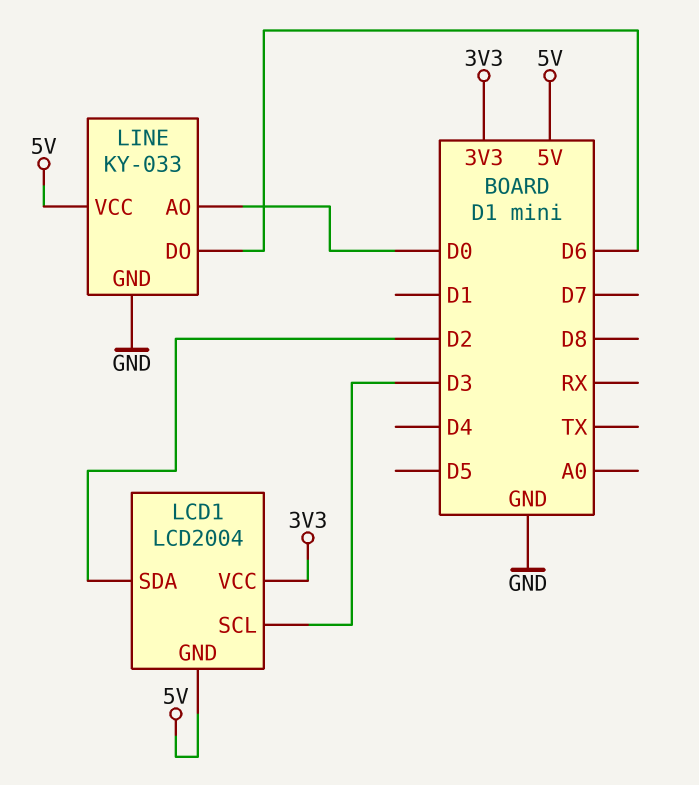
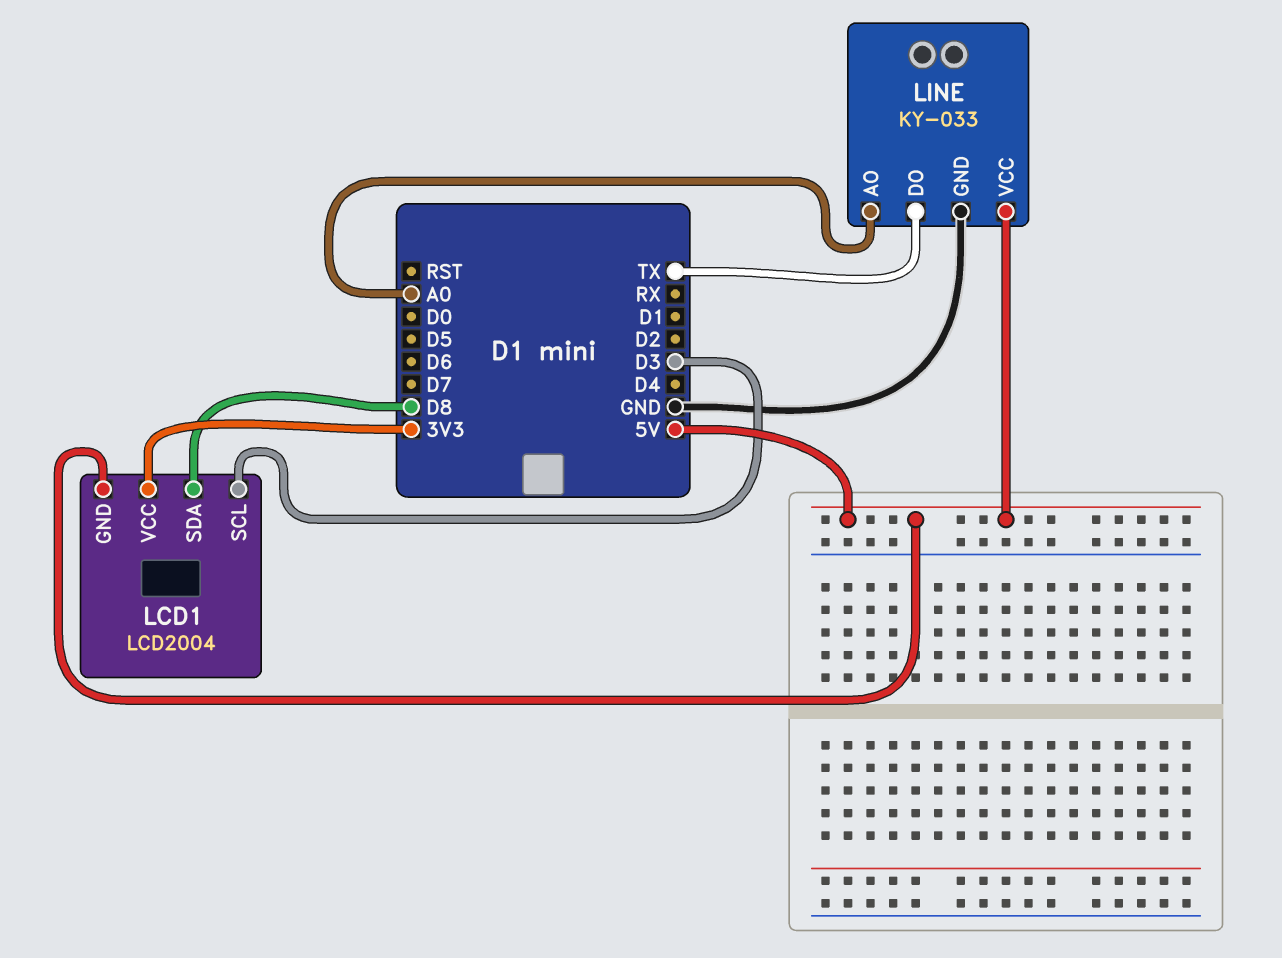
LCD1 pin SDA: D2 -> D8
LINE pin AO: D0 -> A0
LINE pin DO: D6 -> TX

